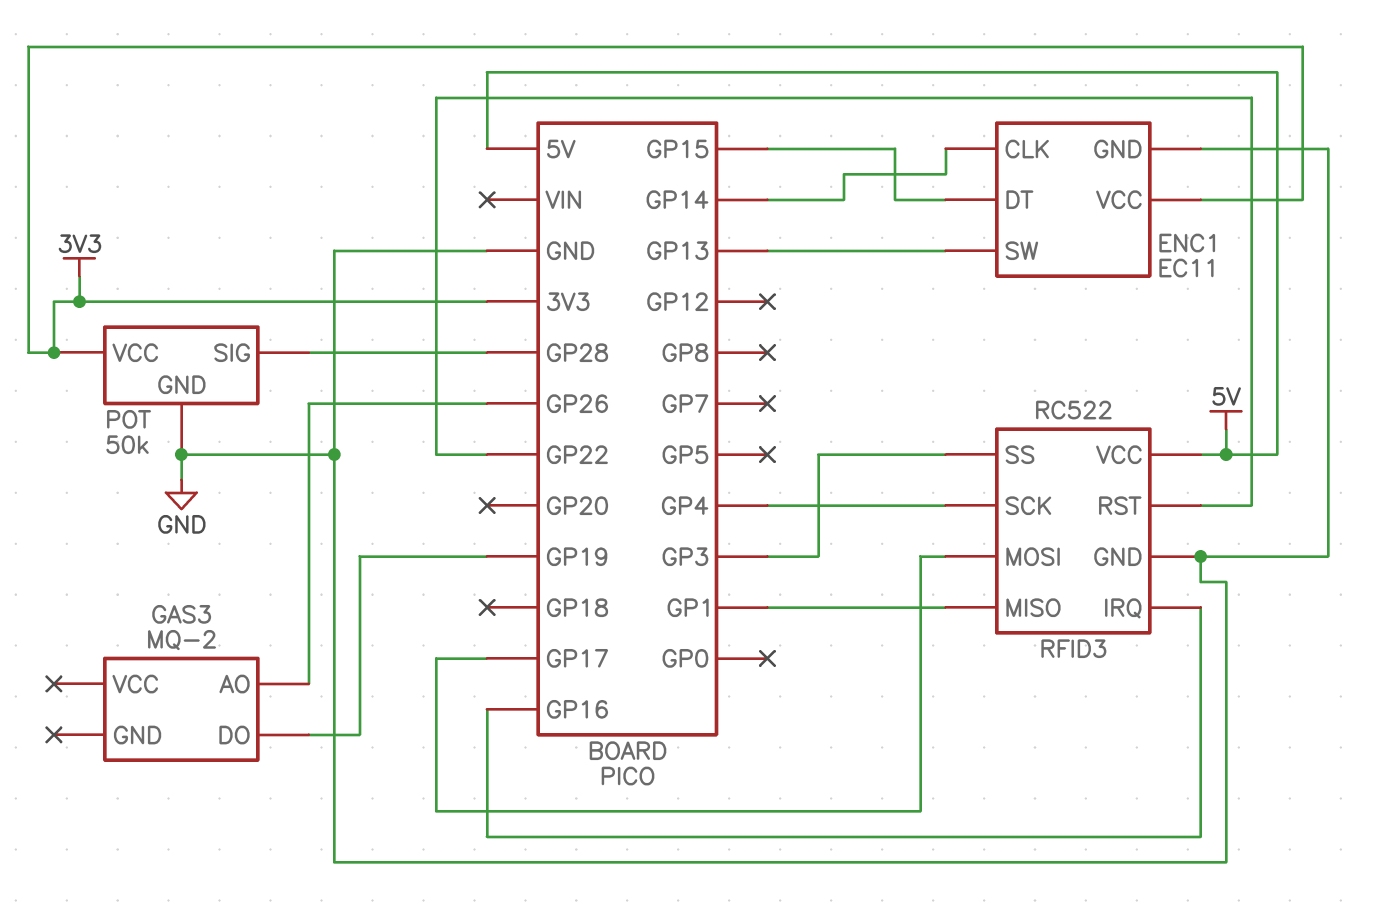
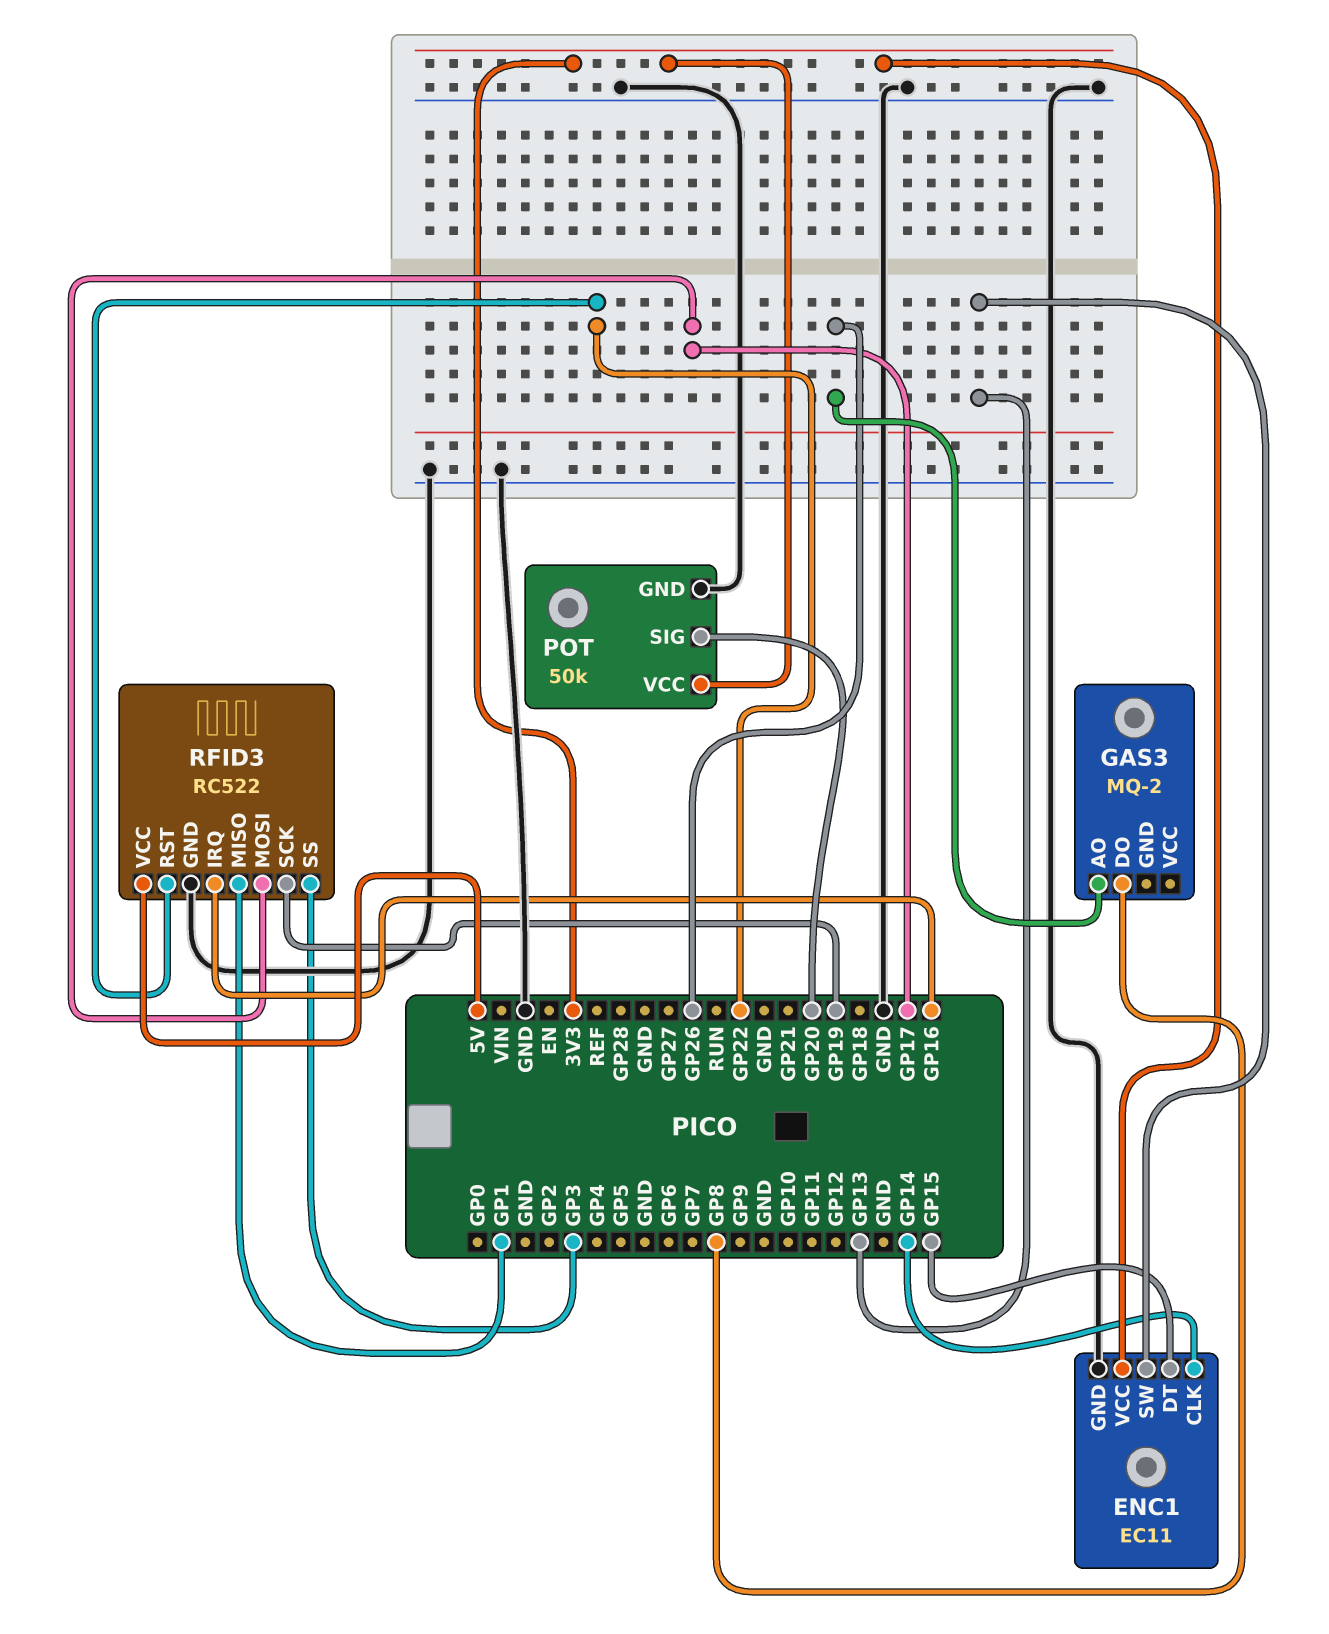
GAS3 pin DO: GP19 -> GP8
POT pin SIG: GP28 -> GP20
RFID3 pin SCK: GP4 -> GP19

